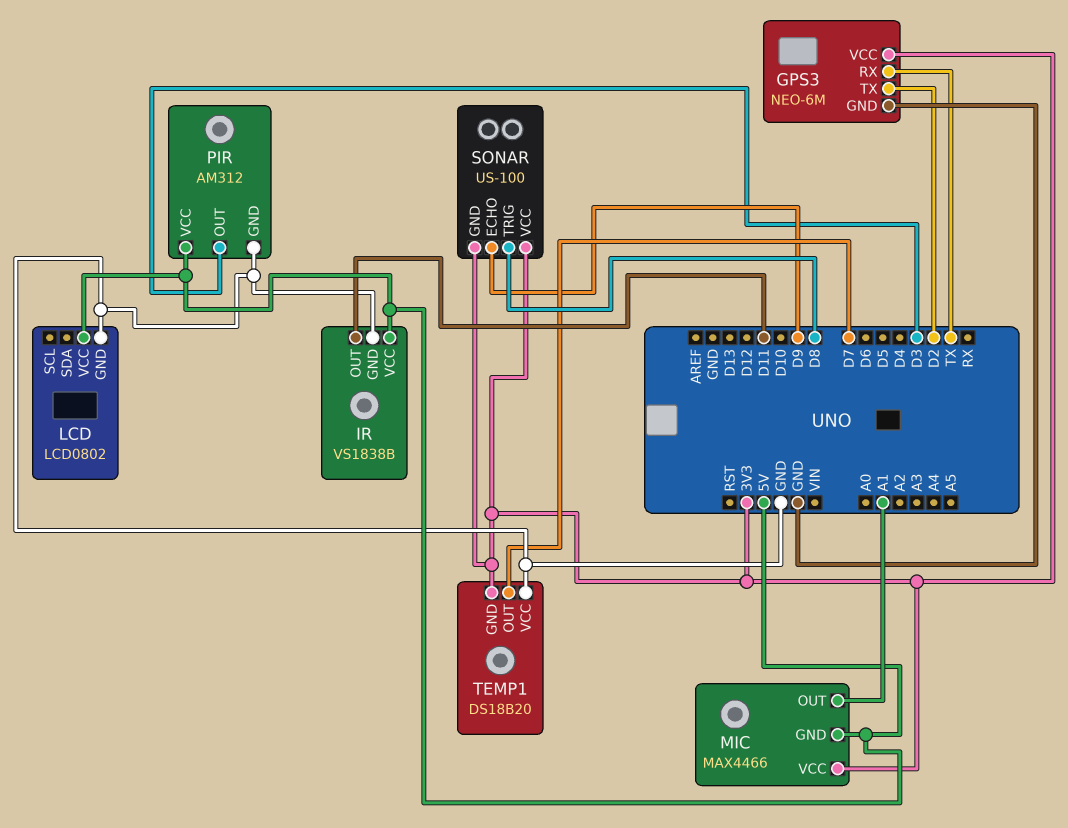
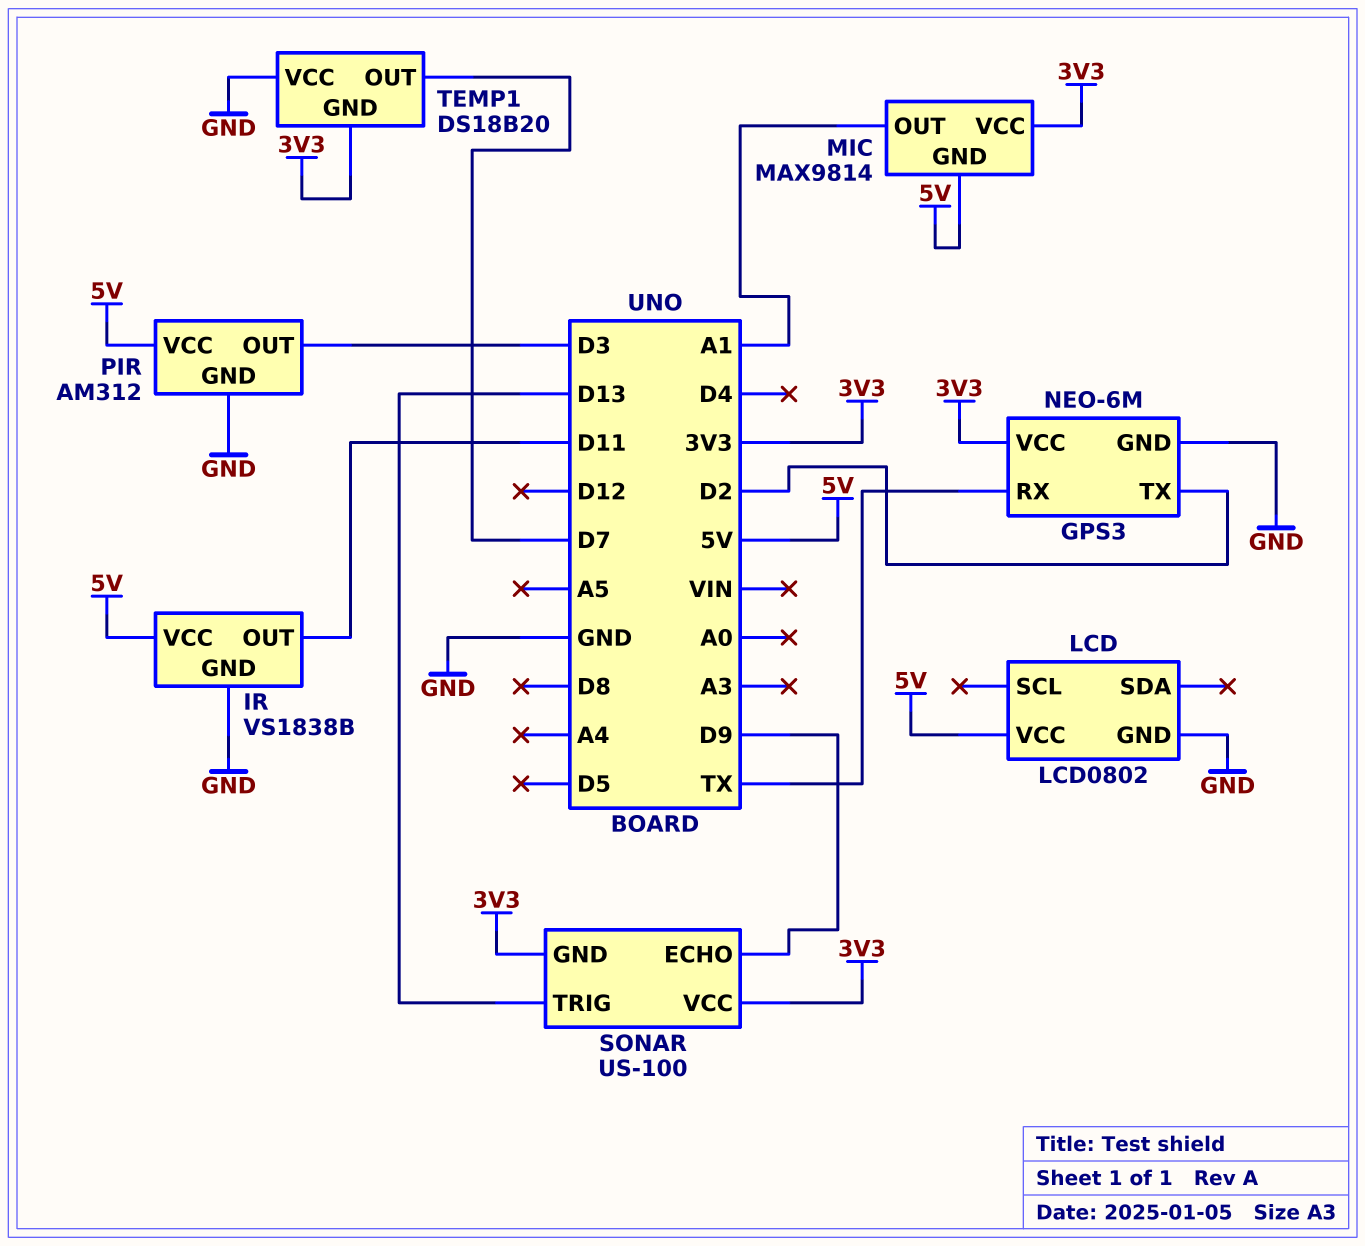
MIC: MAX4466 -> MAX9814
SONAR pin TRIG: D8 -> D13

